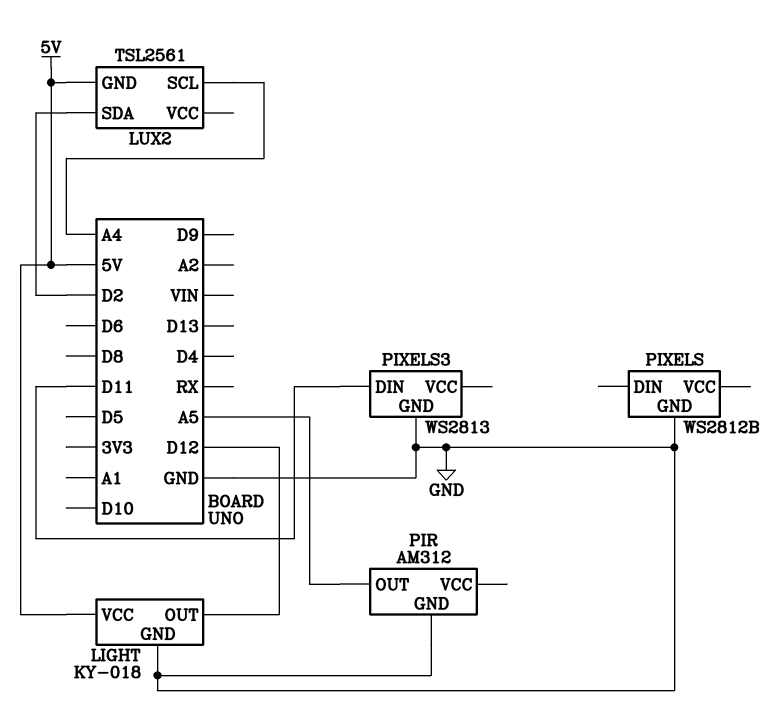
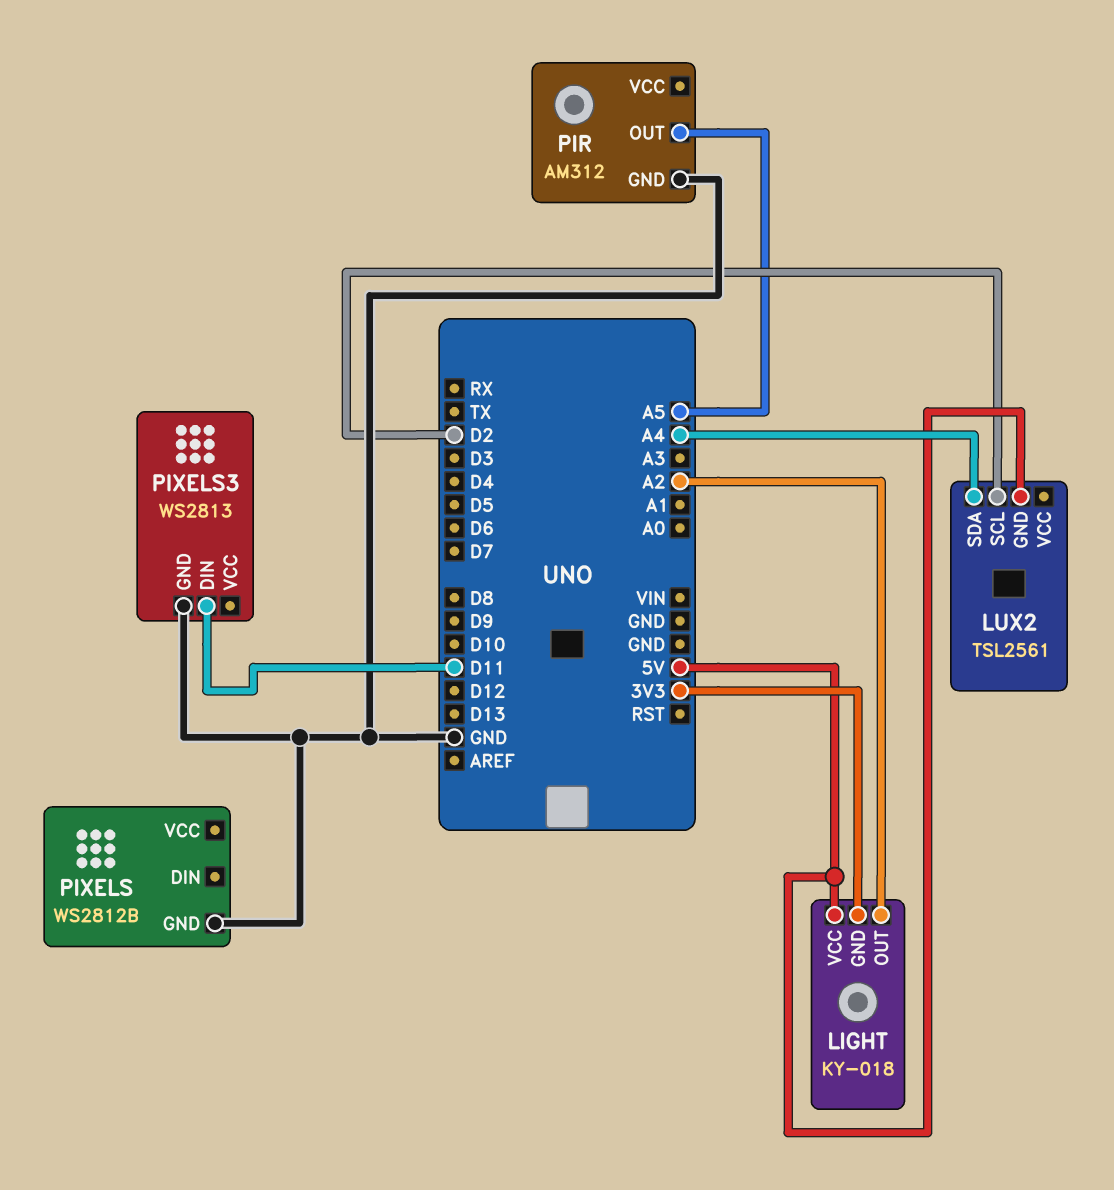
LIGHT pin GND: GND -> 3V3
LIGHT pin OUT: D12 -> A2
LUX2 pin SCL: A4 -> D2
LUX2 pin SDA: D2 -> A4

